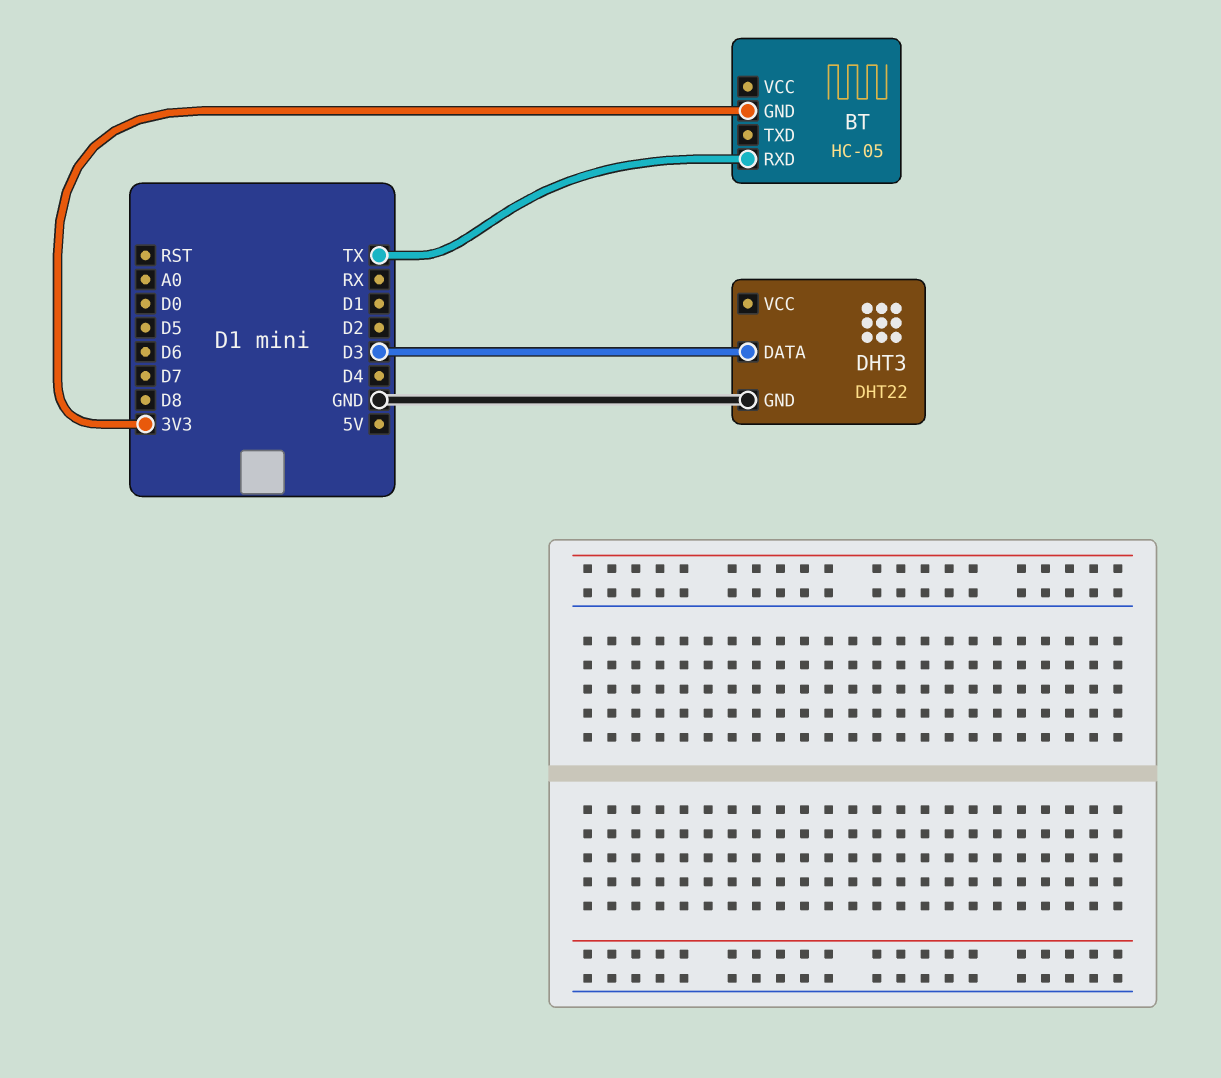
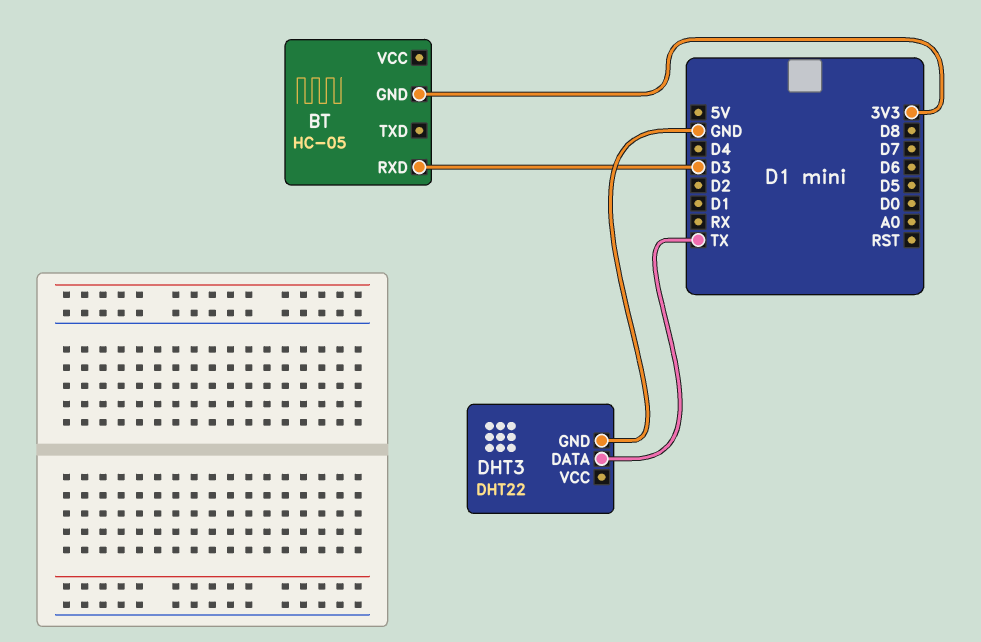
BT pin RXD: TX -> D3
DHT3 pin DATA: D3 -> TX

